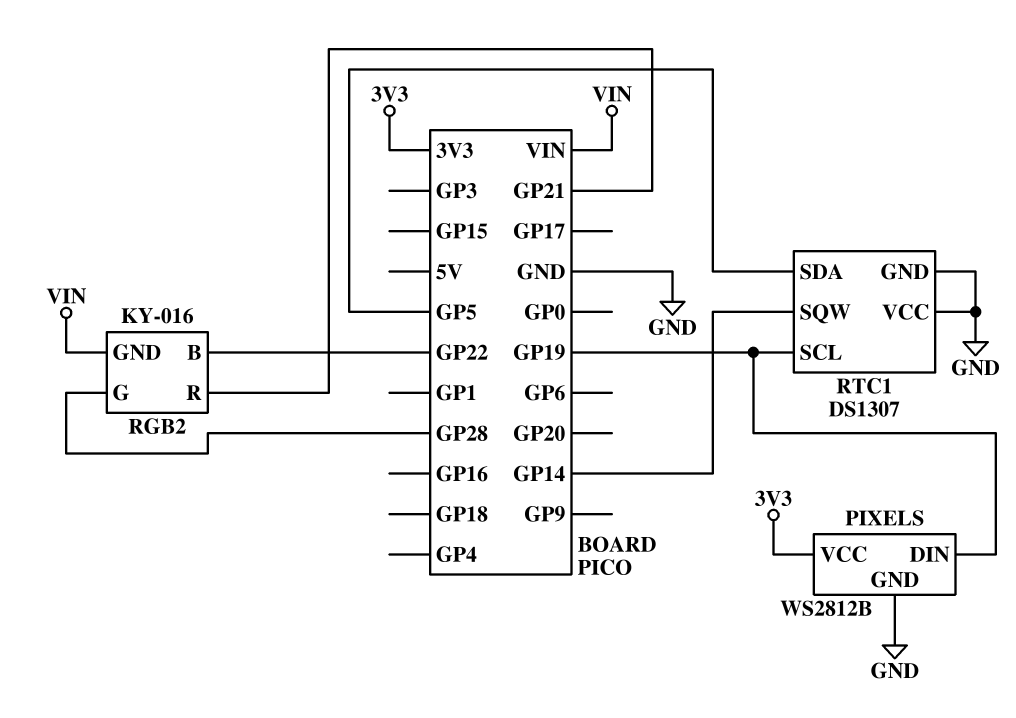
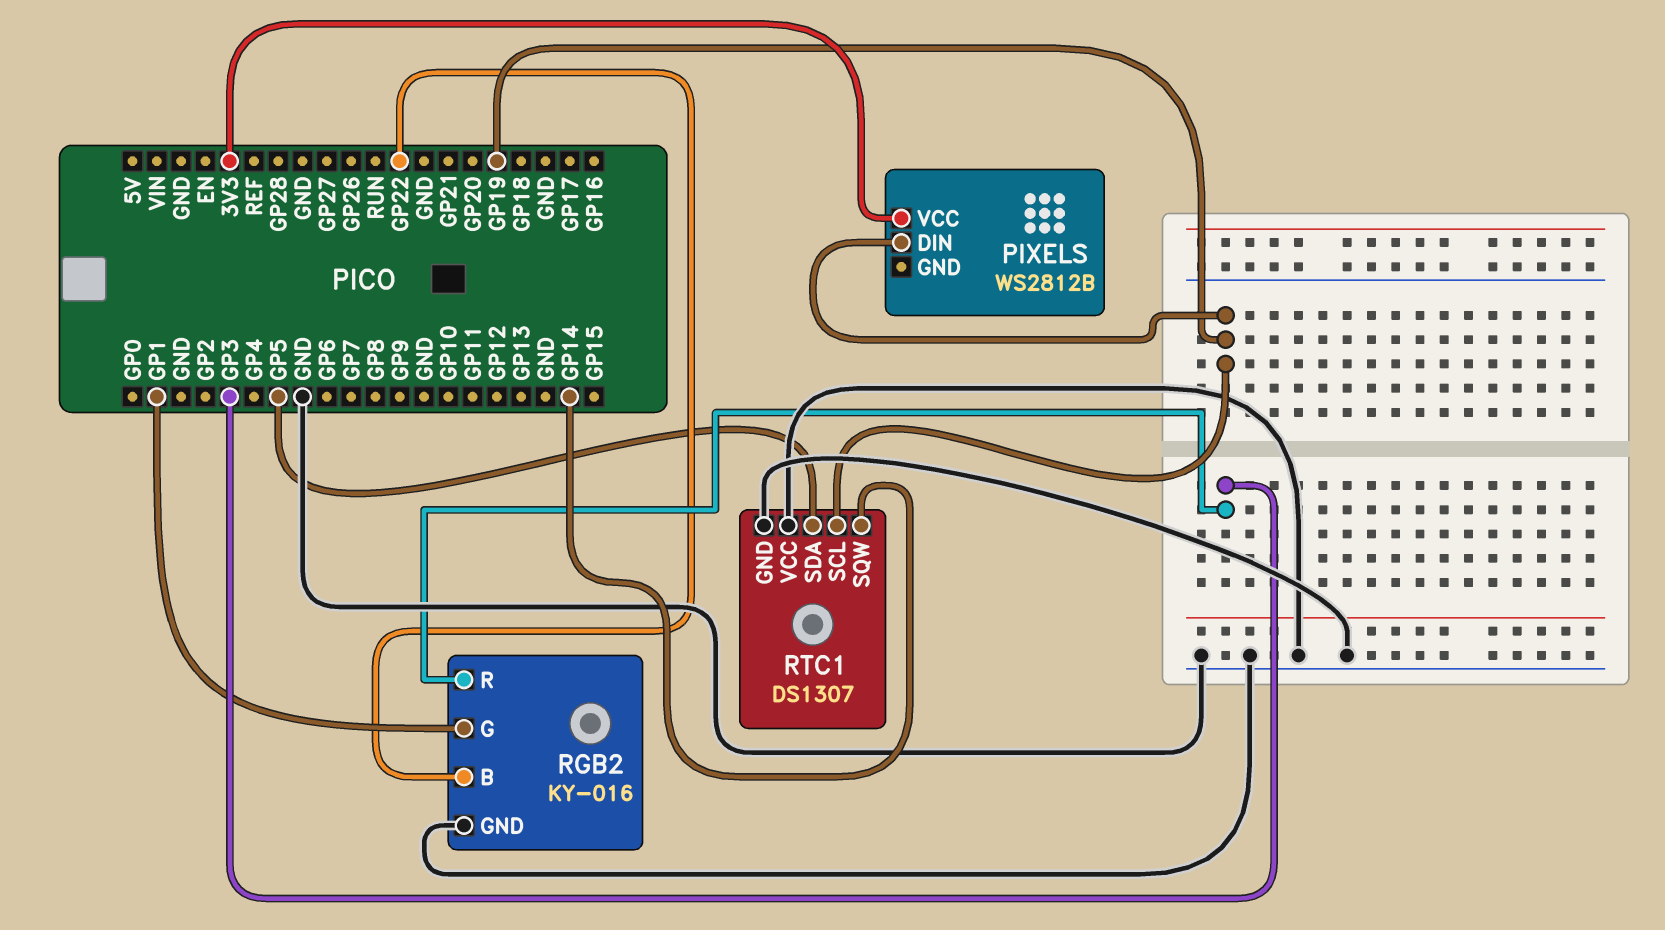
PIXELS pin GND: GND -> none
RGB2 pin G: GP28 -> GP1
RGB2 pin GND: VIN -> GND
RGB2 pin R: GP21 -> GP3

